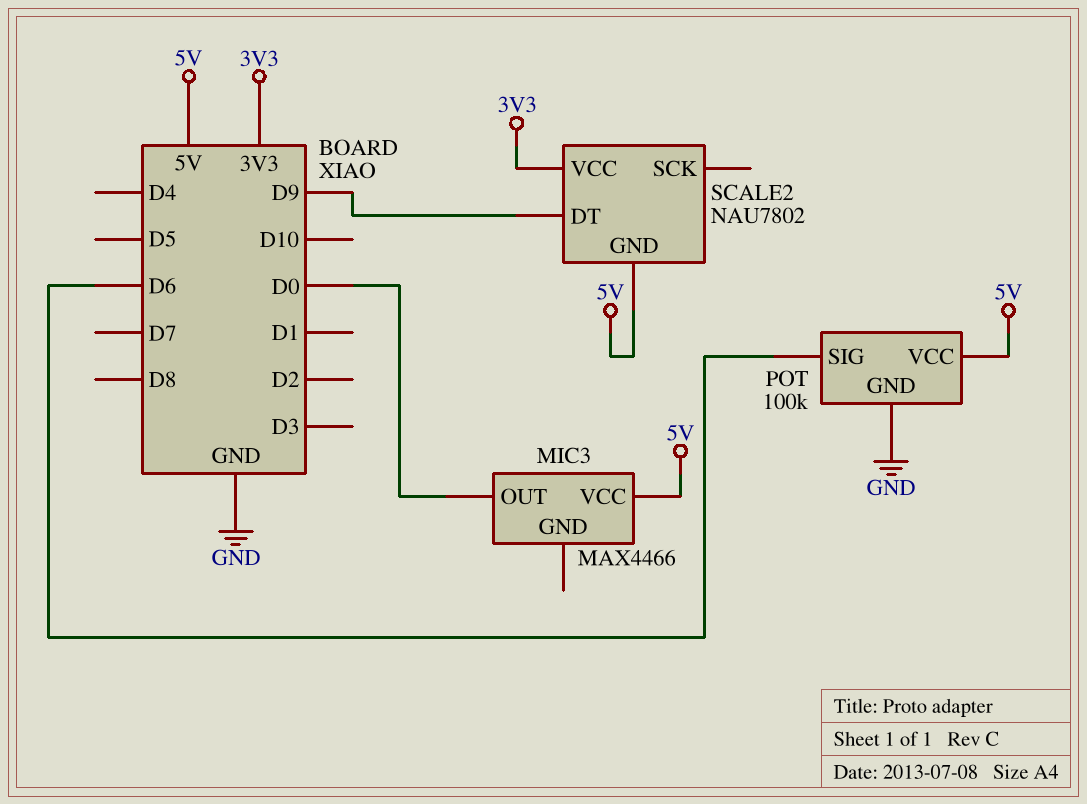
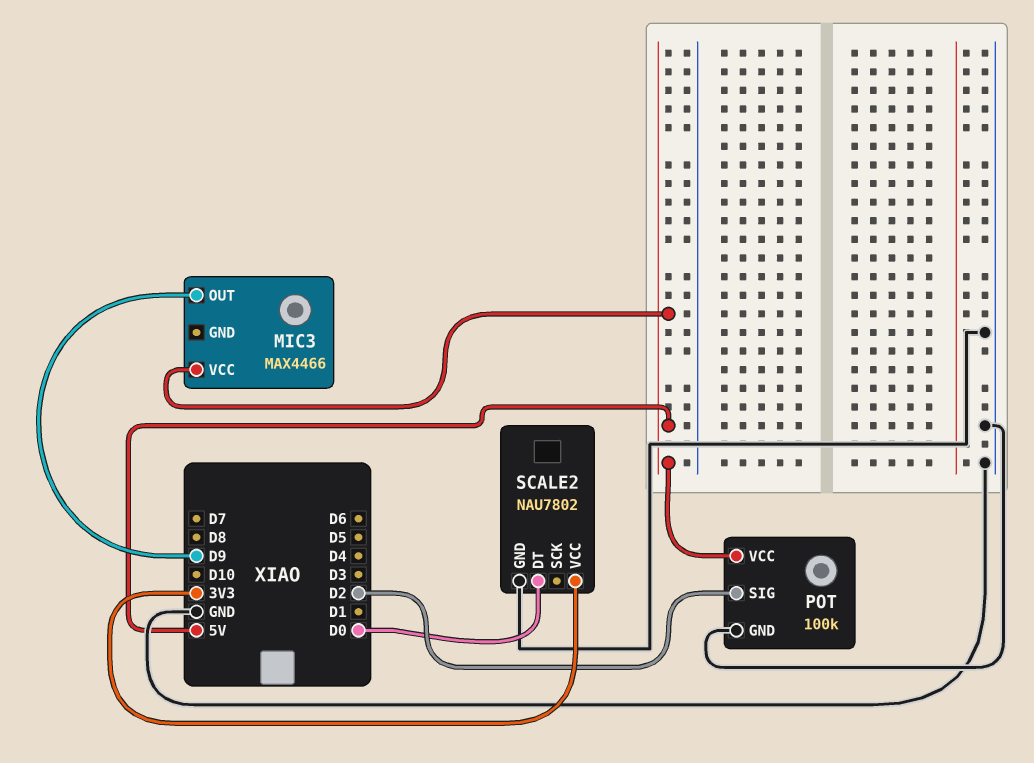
MIC3 pin OUT: D0 -> D9
POT pin SIG: D6 -> D2
SCALE2 pin DT: D9 -> D0
SCALE2 pin GND: 5V -> GND

